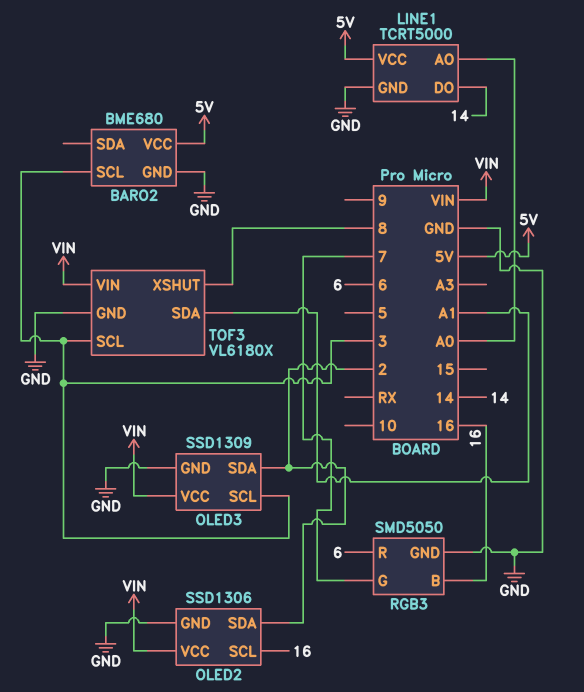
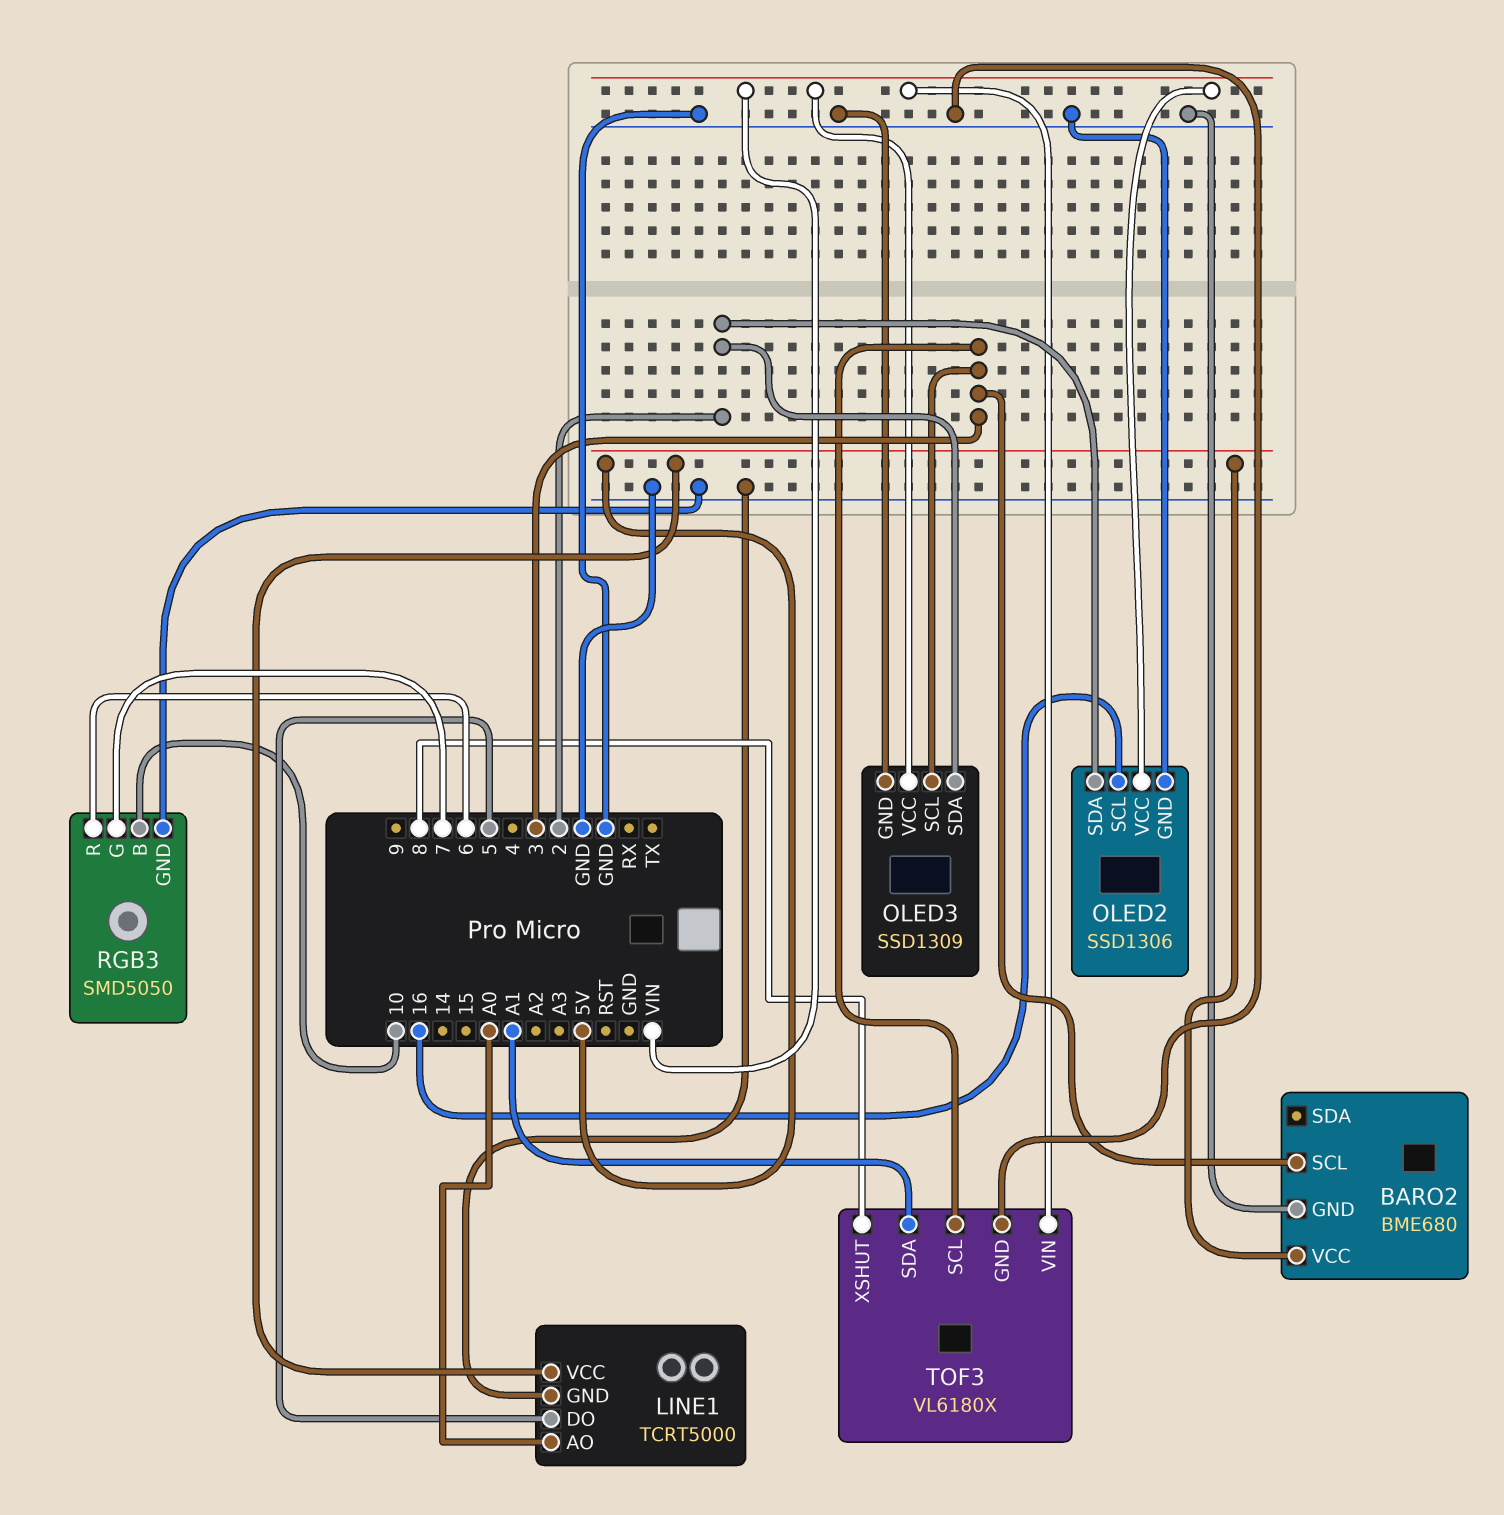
LINE1 pin DO: 14 -> 5
RGB3 pin B: 16 -> 10

